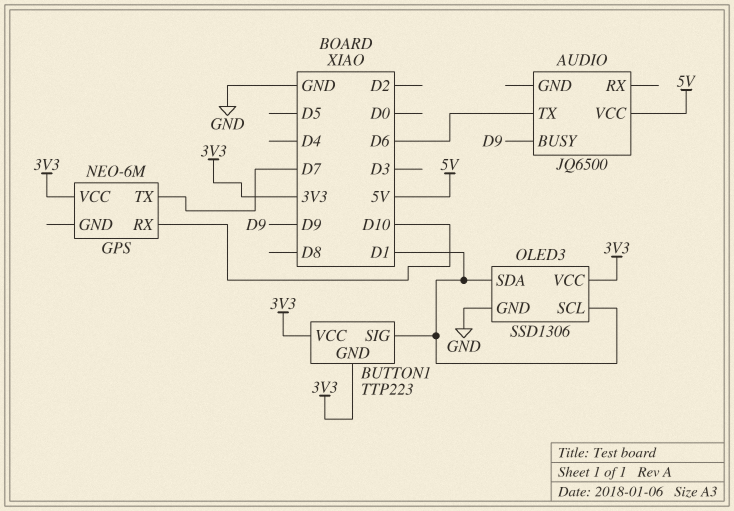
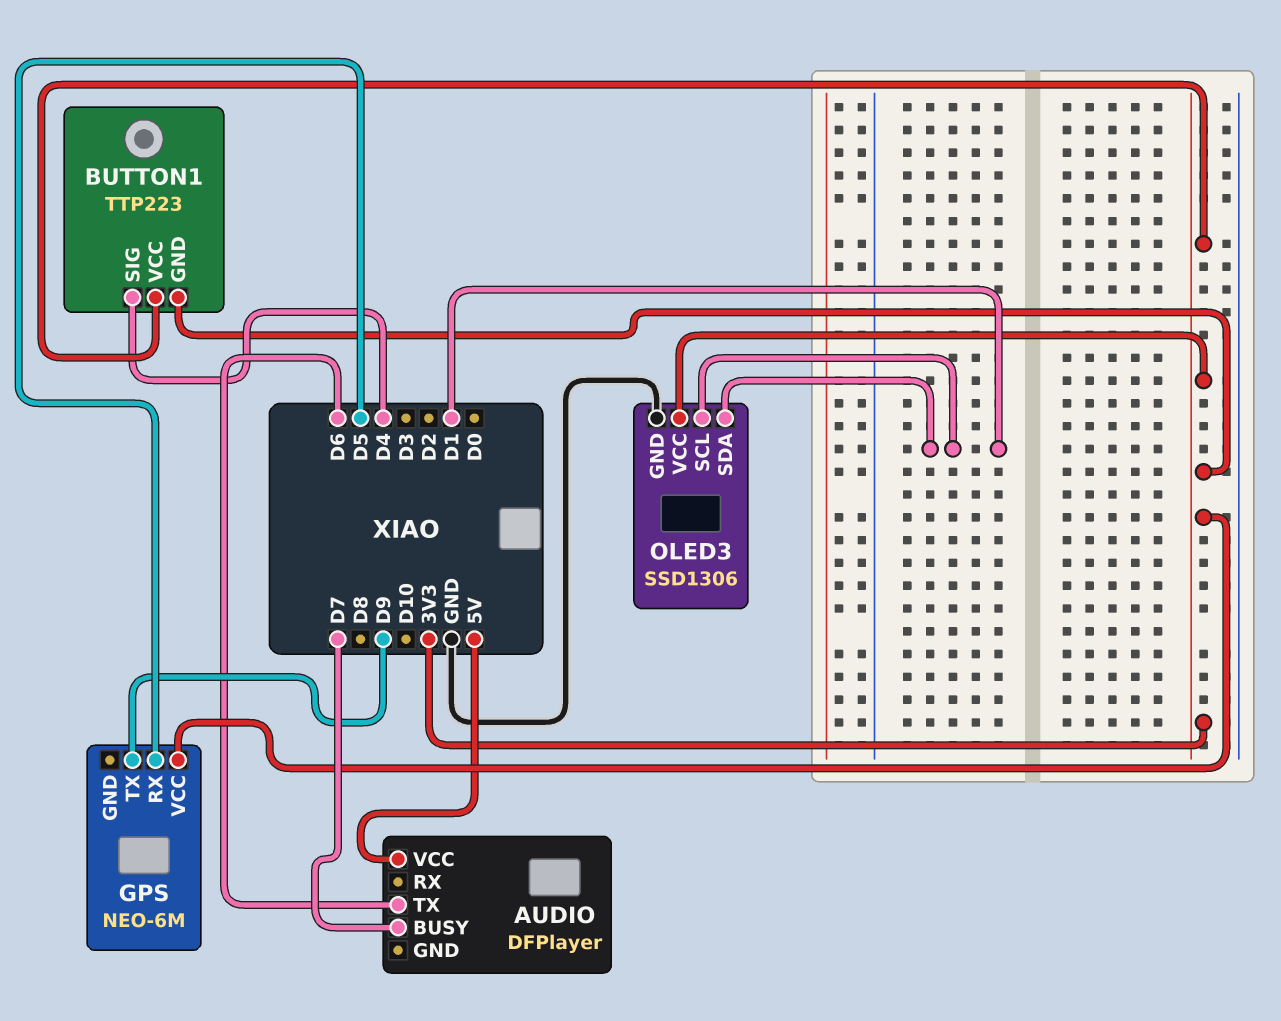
AUDIO: JQ6500 -> DFPlayer
AUDIO pin BUSY: D9 -> D7
BUTTON1 pin SIG: D1 -> D4
GPS pin RX: D10 -> D5
GPS pin TX: D7 -> D9

